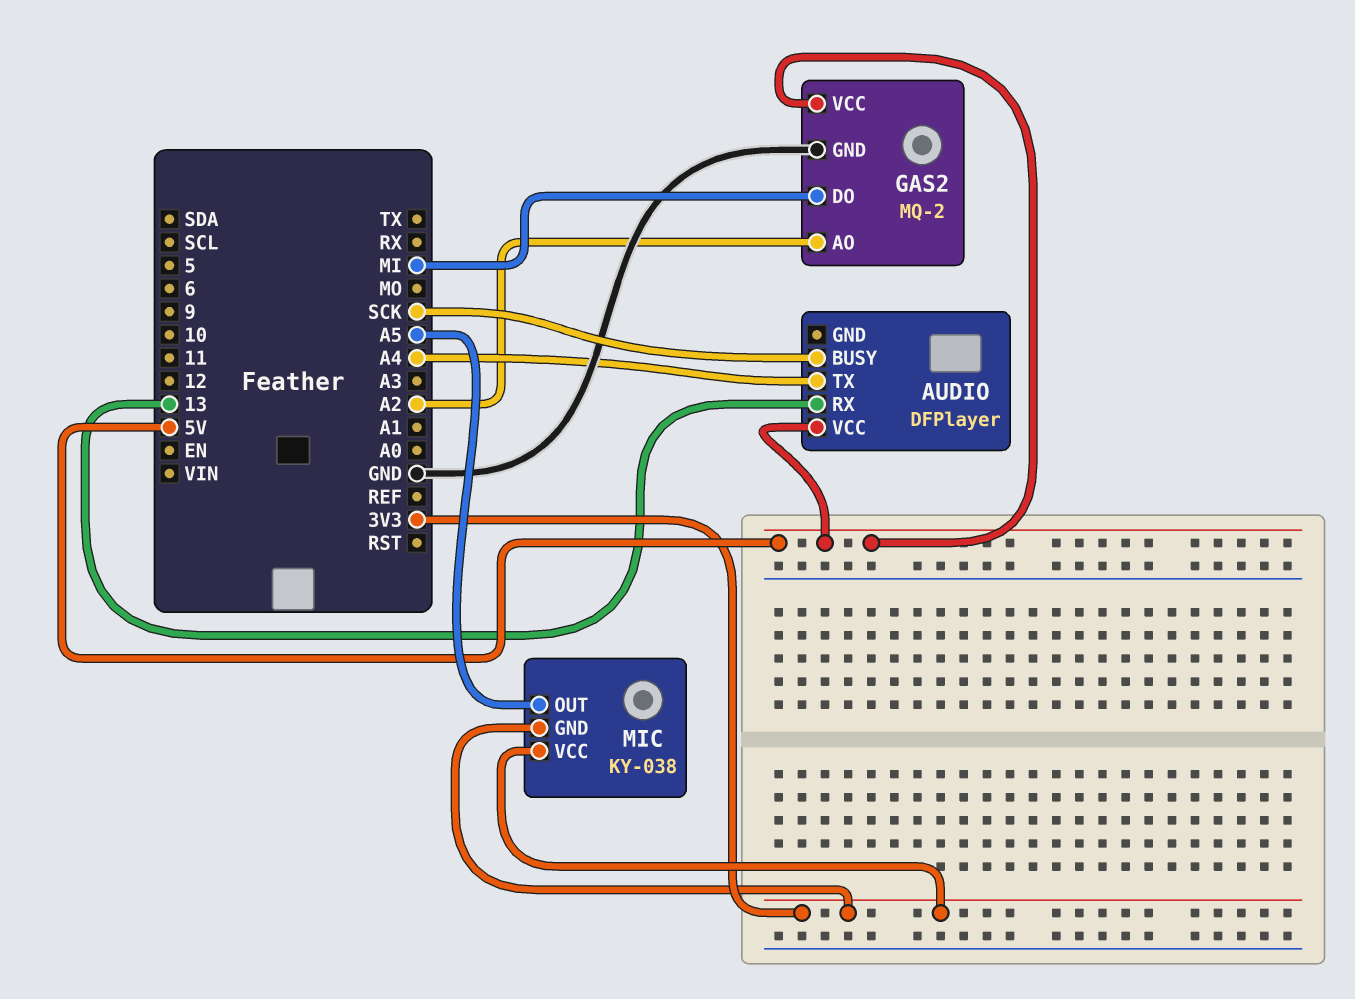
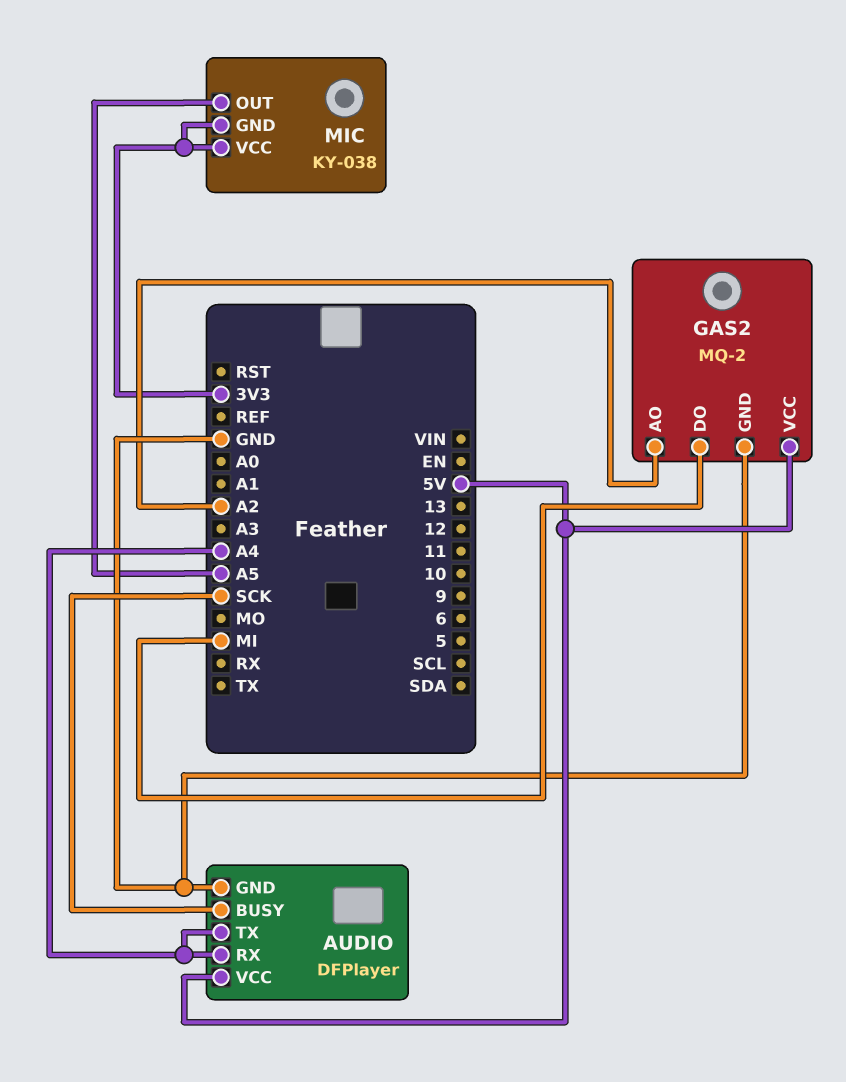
AUDIO pin GND: none -> GND
AUDIO pin RX: 13 -> A4

